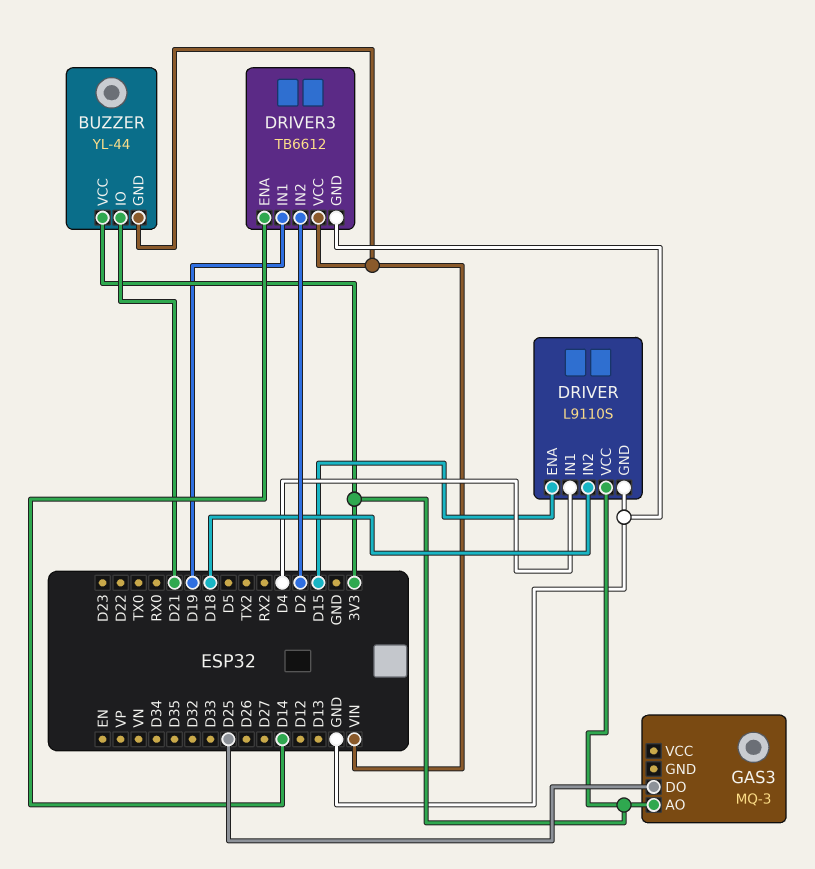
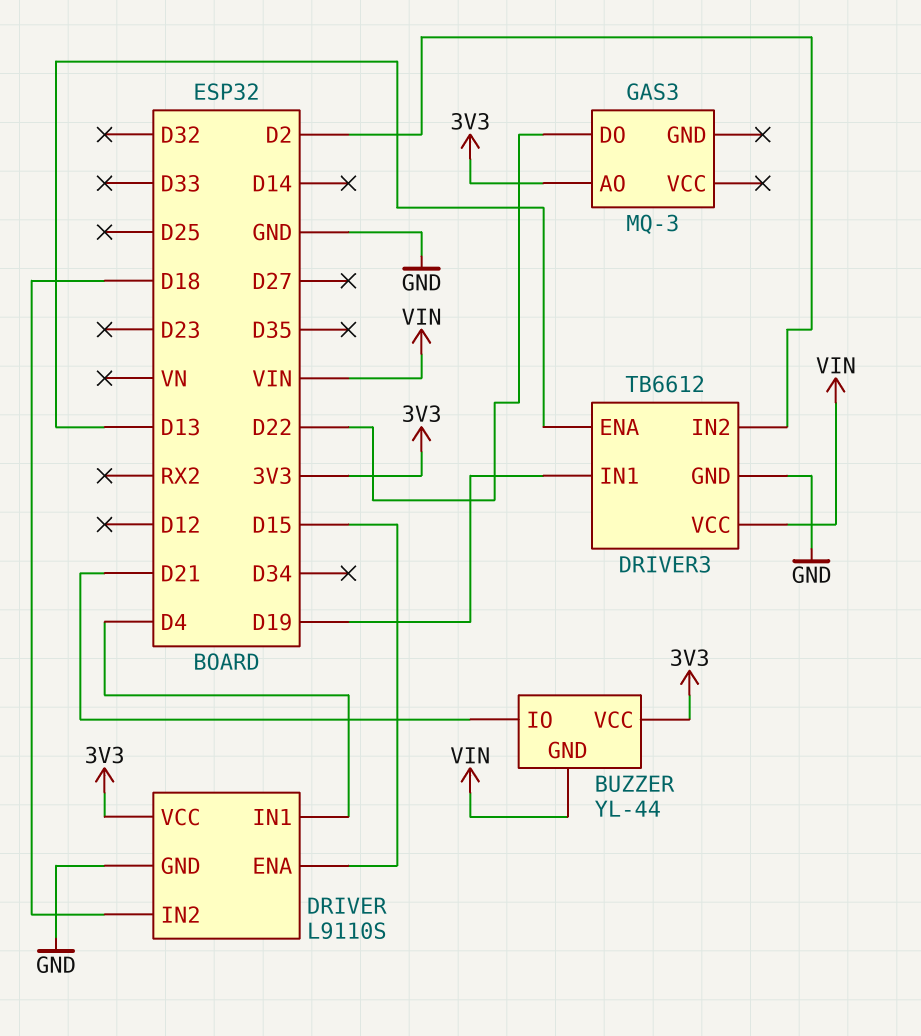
DRIVER3 pin ENA: D14 -> D13
GAS3 pin DO: D25 -> D22

